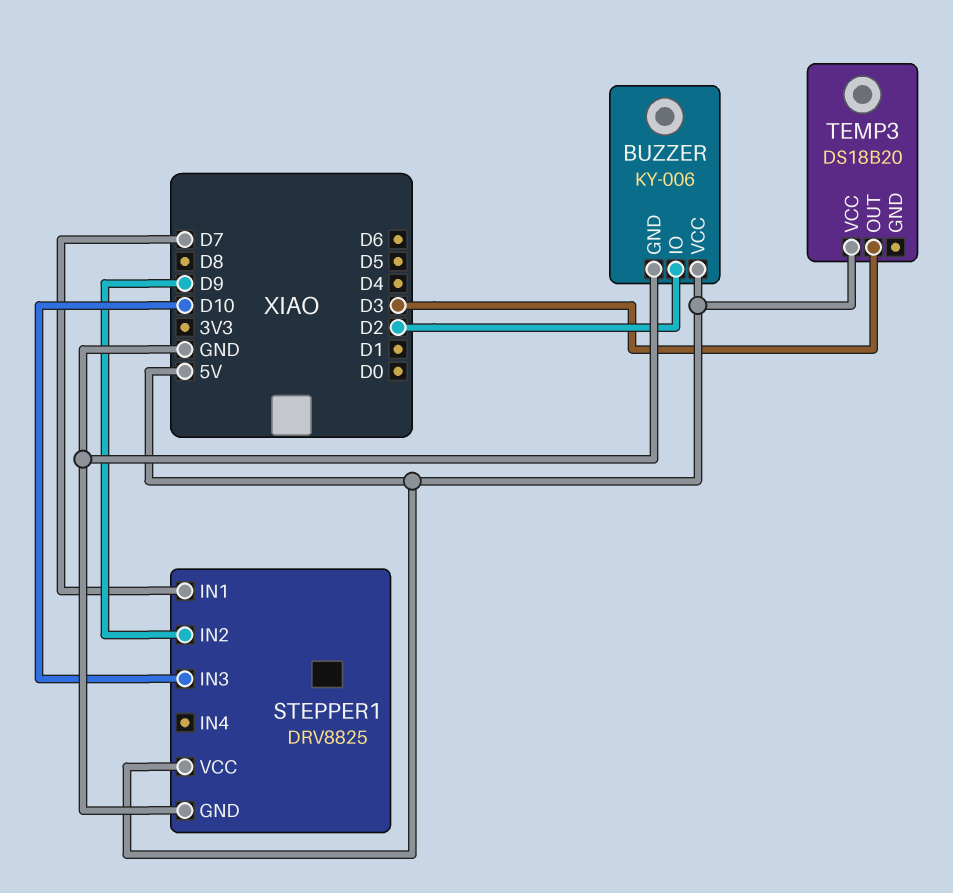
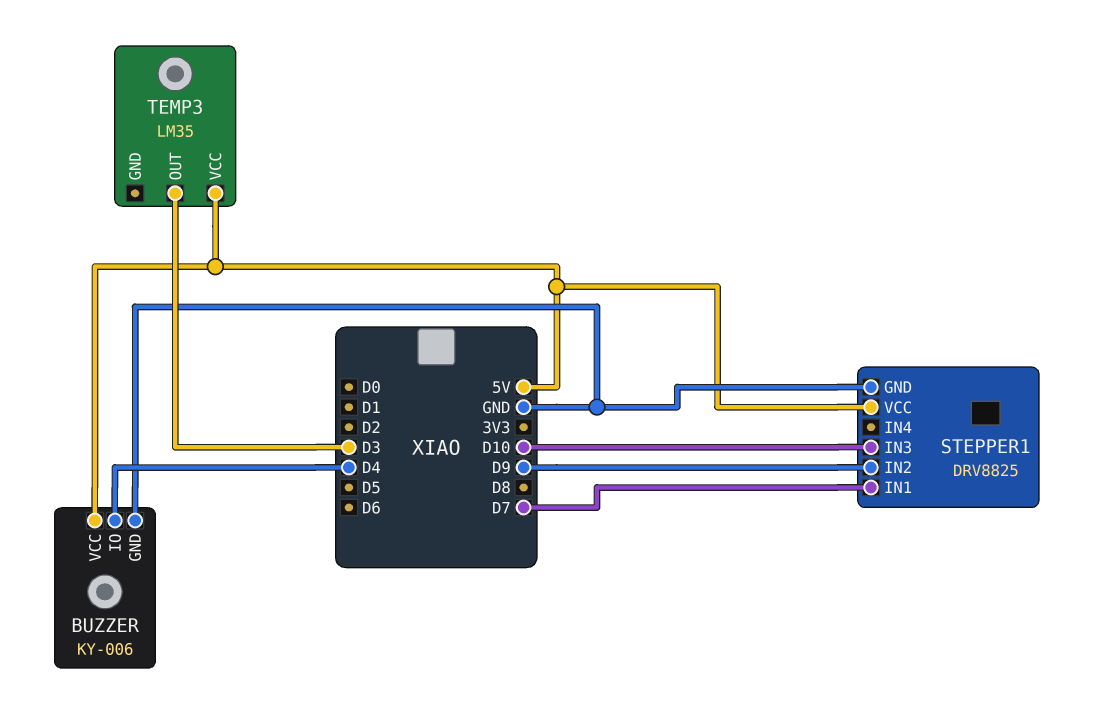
BUZZER pin IO: D2 -> D4
TEMP3: DS18B20 -> LM35

